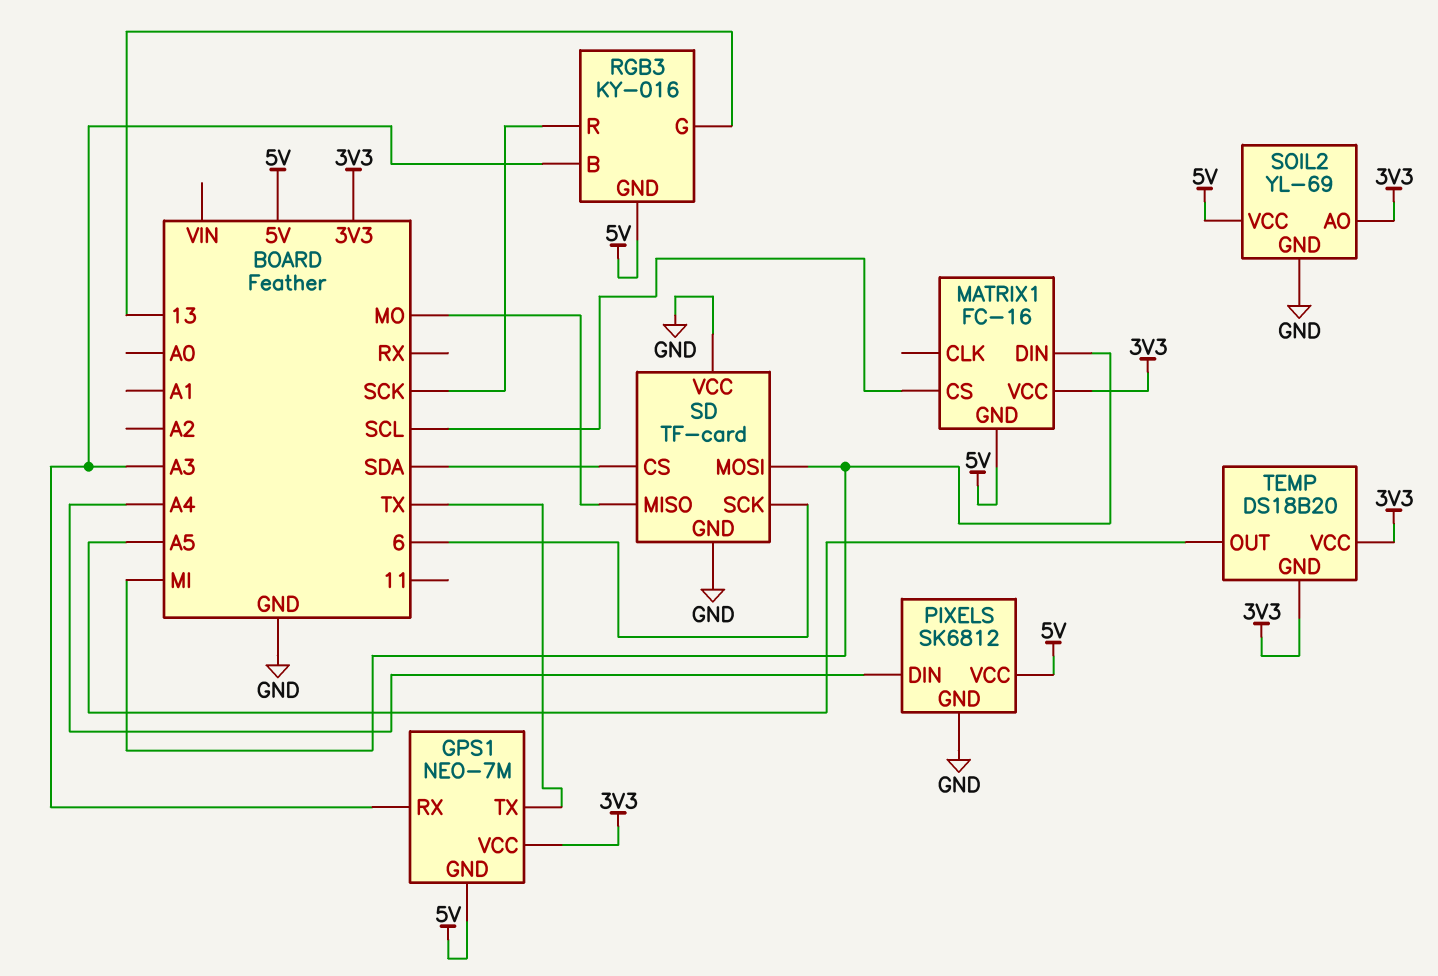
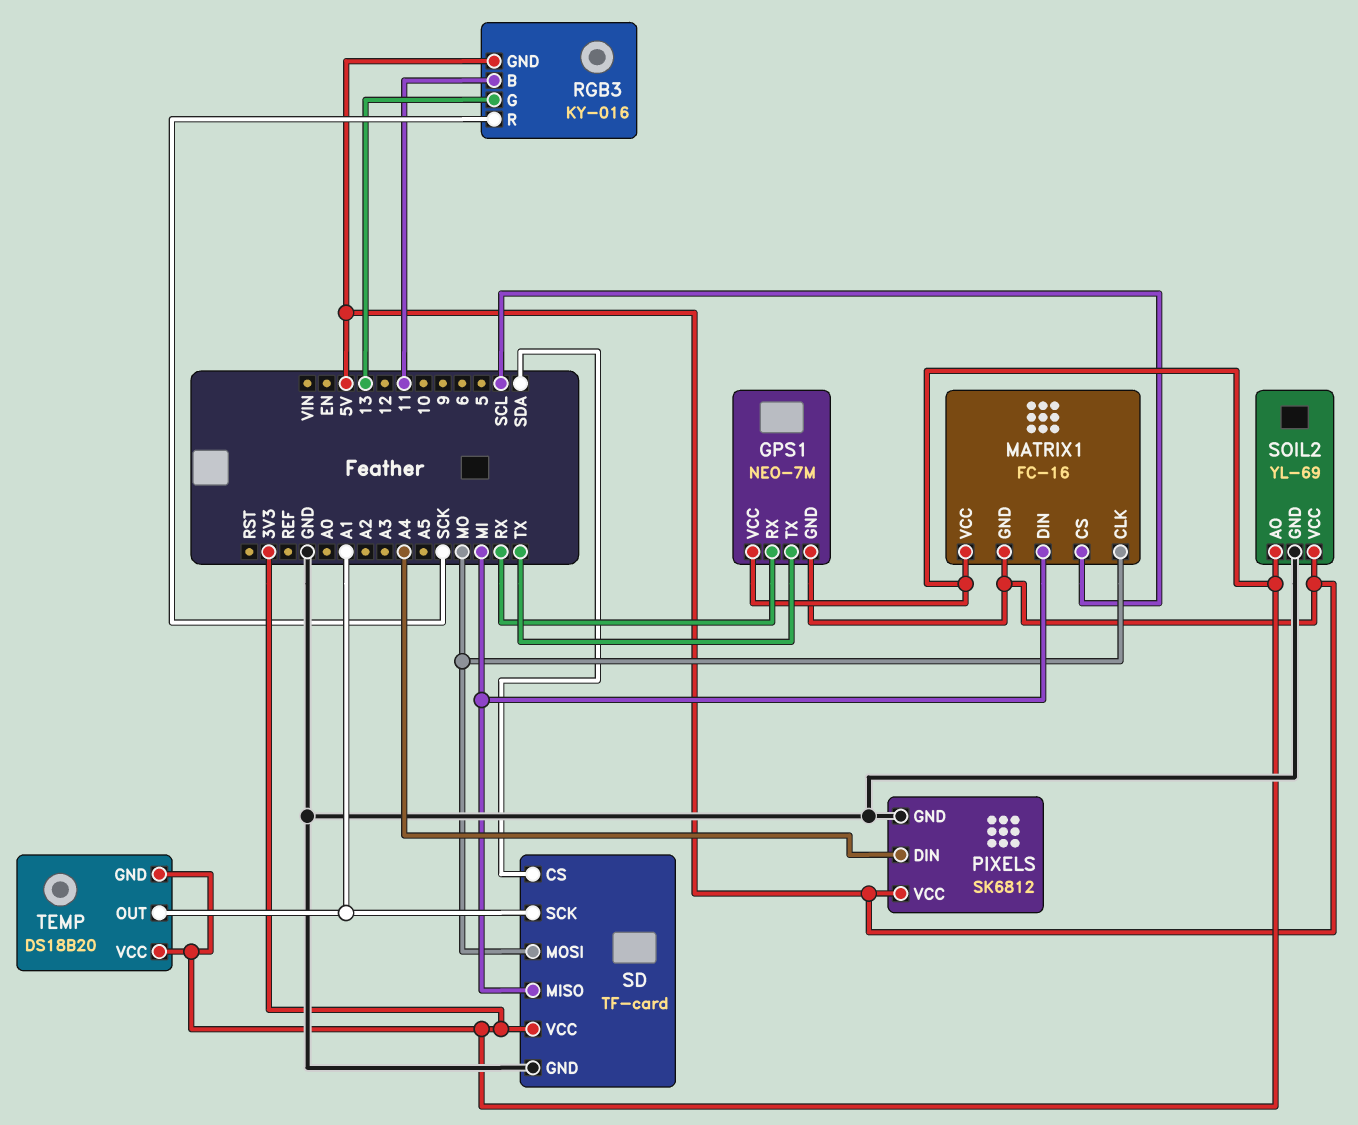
GPS1 pin RX: A3 -> RX
MATRIX1 pin CLK: none -> MO
RGB3 pin B: A3 -> 11
SD pin MISO: MO -> MI
SD pin MOSI: MI -> MO
SD pin SCK: 6 -> A1
SD pin VCC: GND -> 3V3
TEMP pin OUT: A5 -> A1

